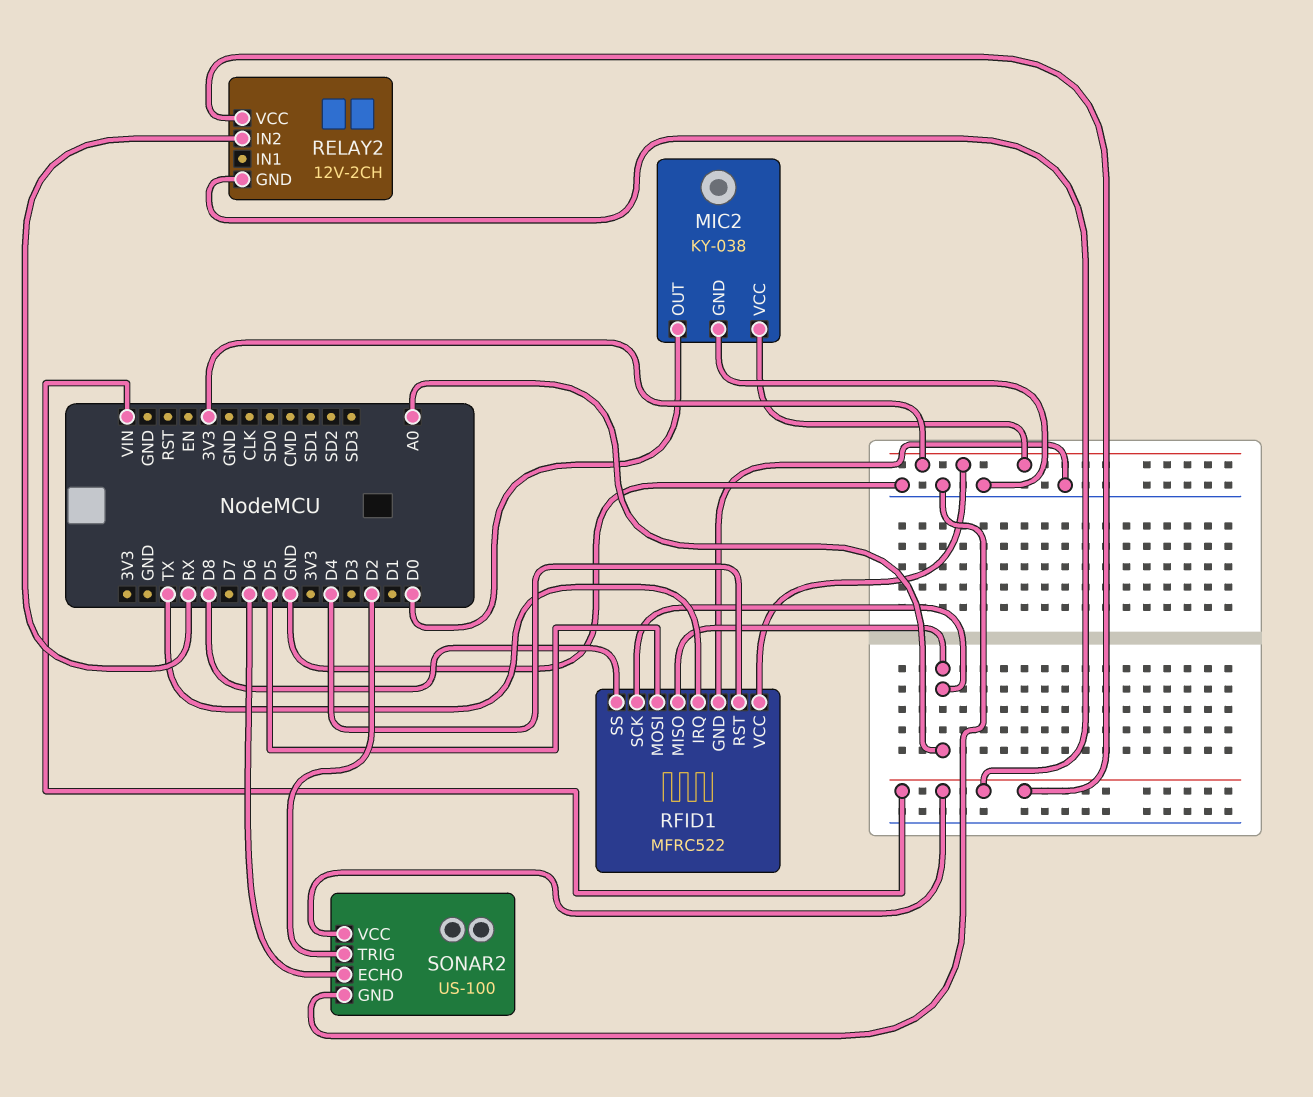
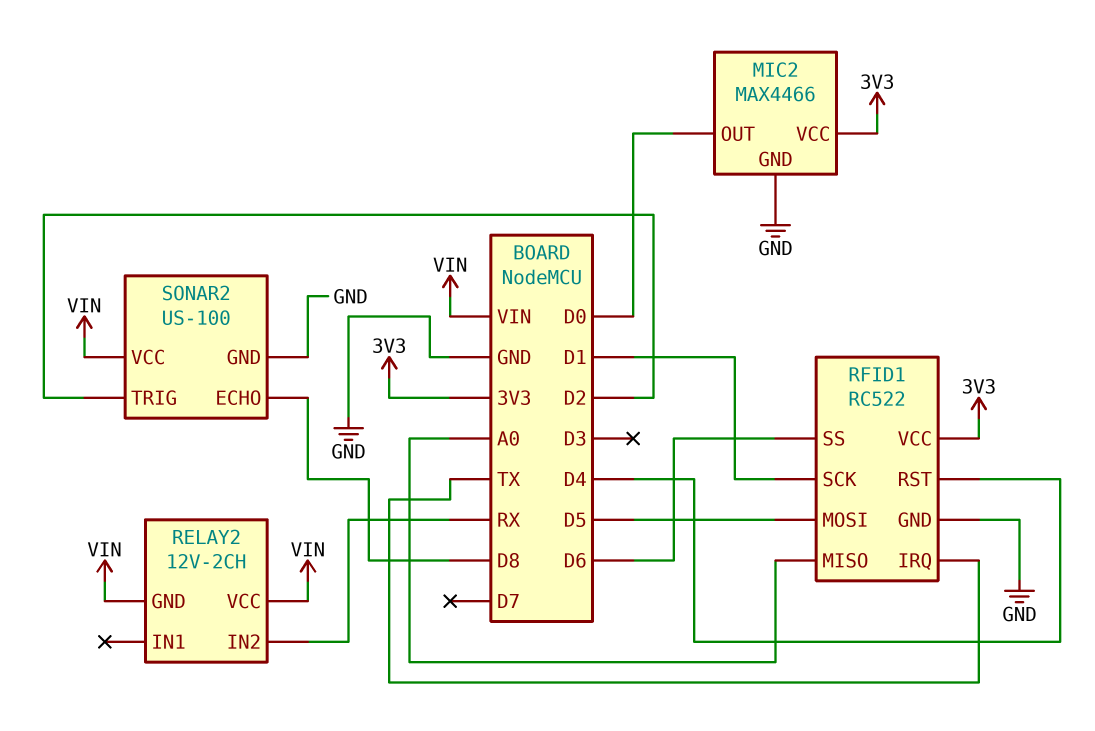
MIC2: KY-038 -> MAX4466
RFID1: MFRC522 -> RC522
RFID1 pin SCK: A0 -> D1
RFID1 pin SS: D8 -> D6
SONAR2 pin ECHO: D6 -> D8

